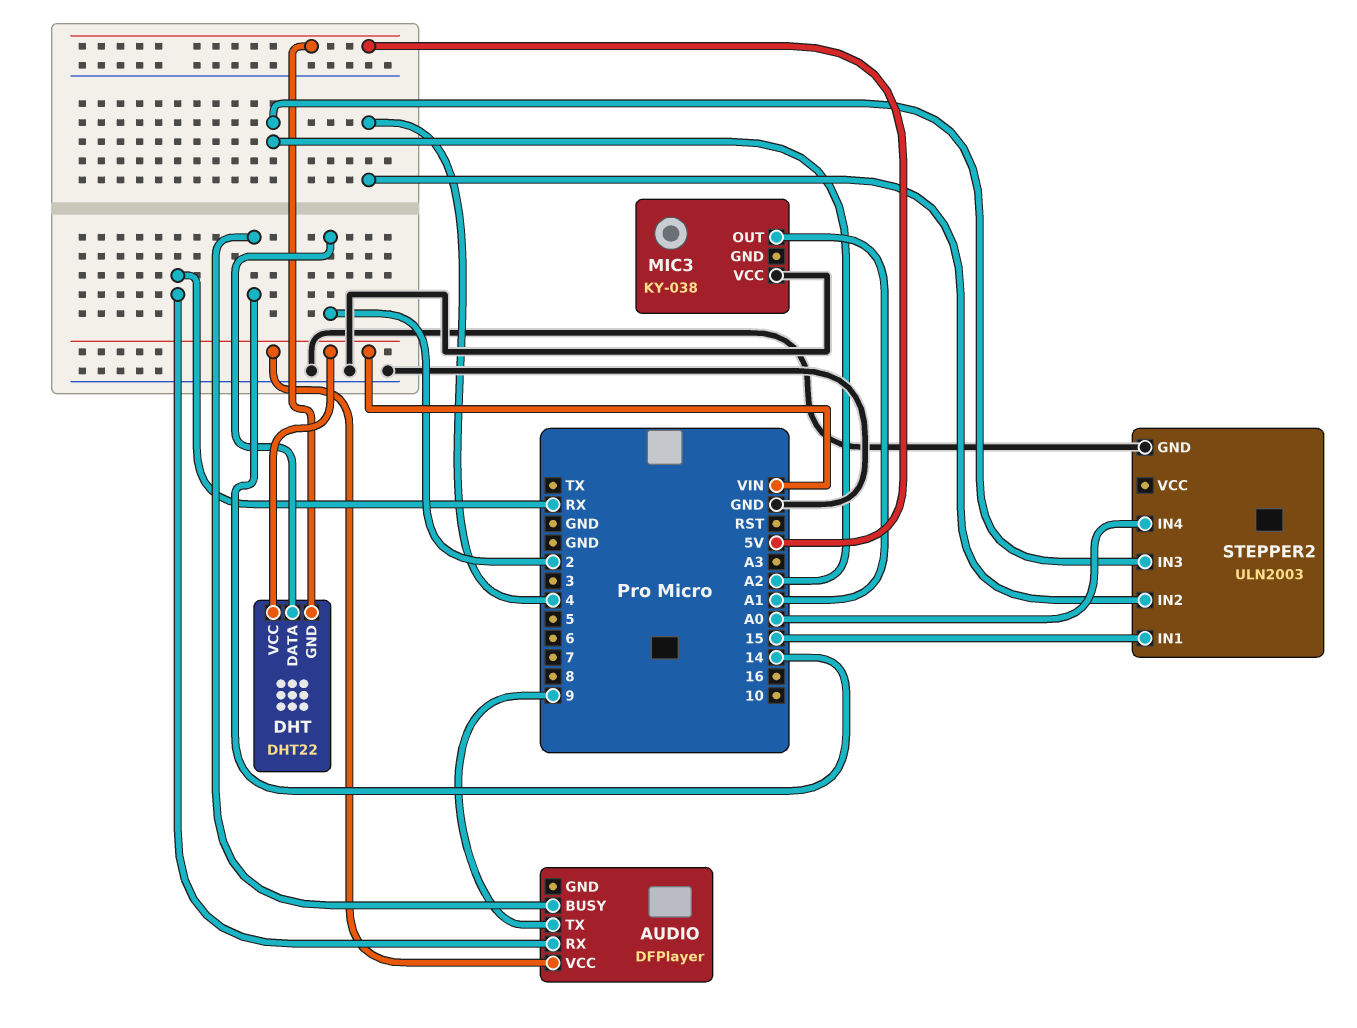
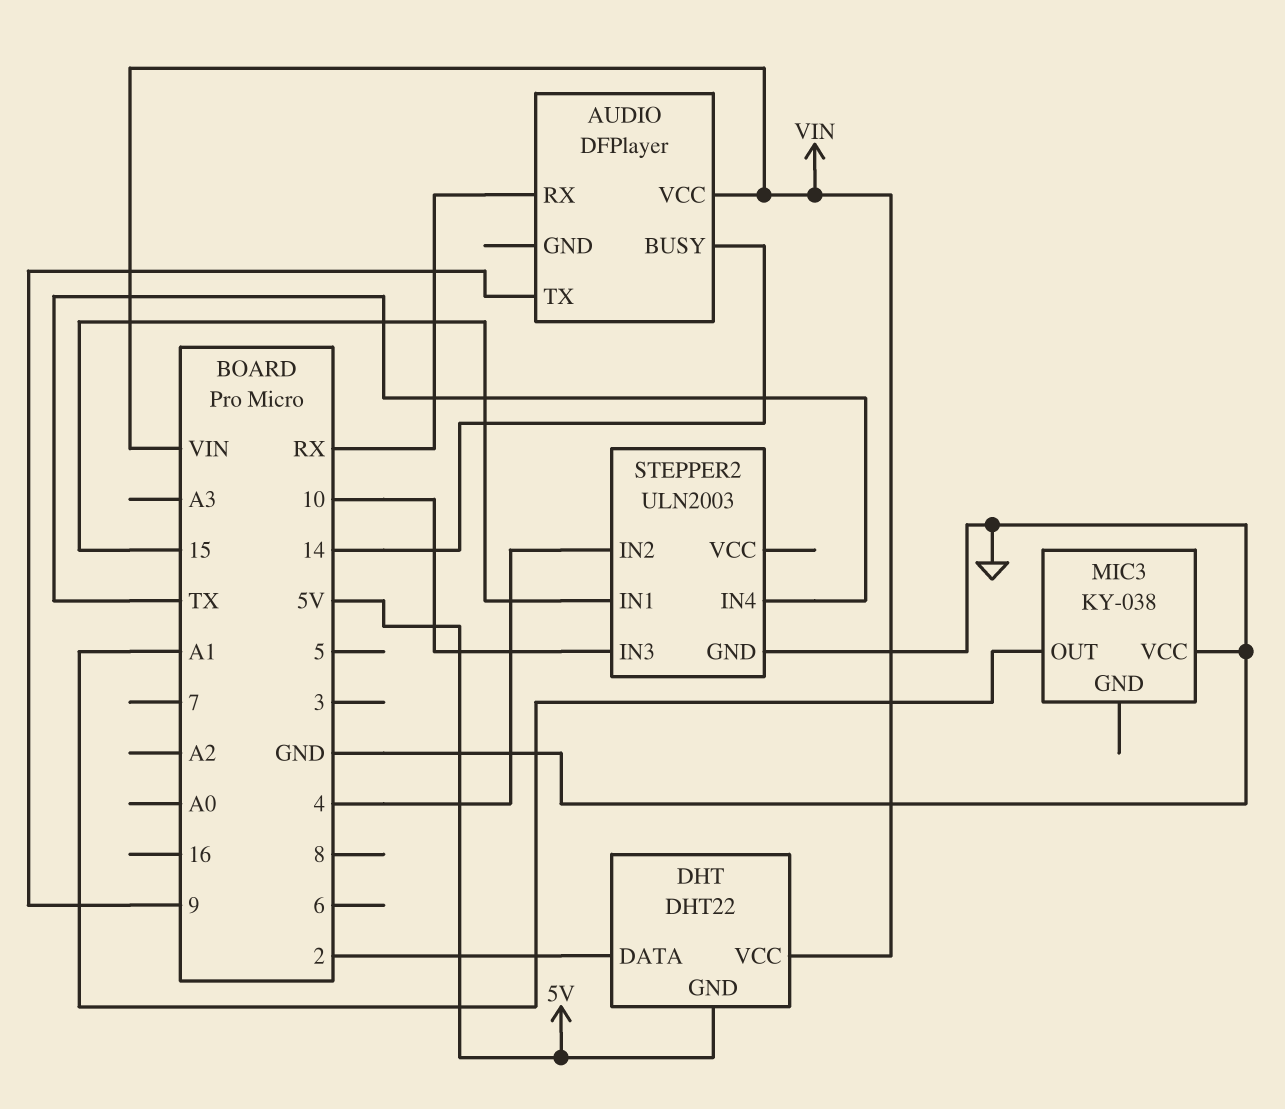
STEPPER2 pin IN3: A2 -> 10
STEPPER2 pin IN4: A0 -> TX

